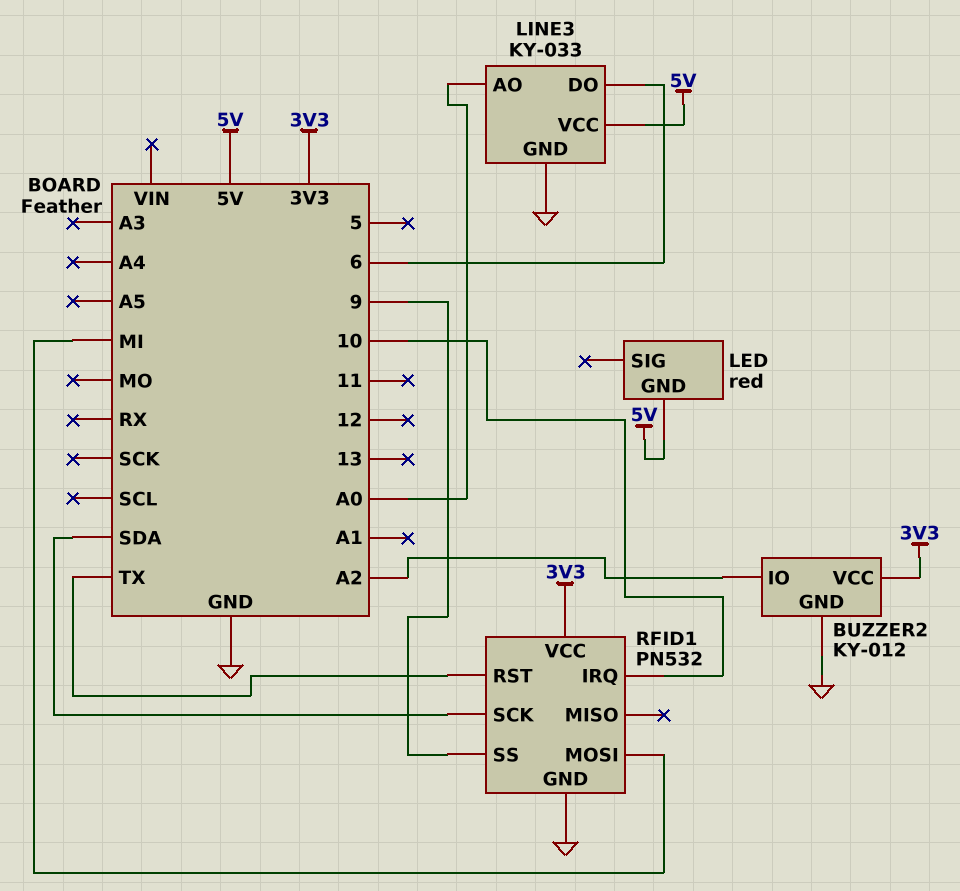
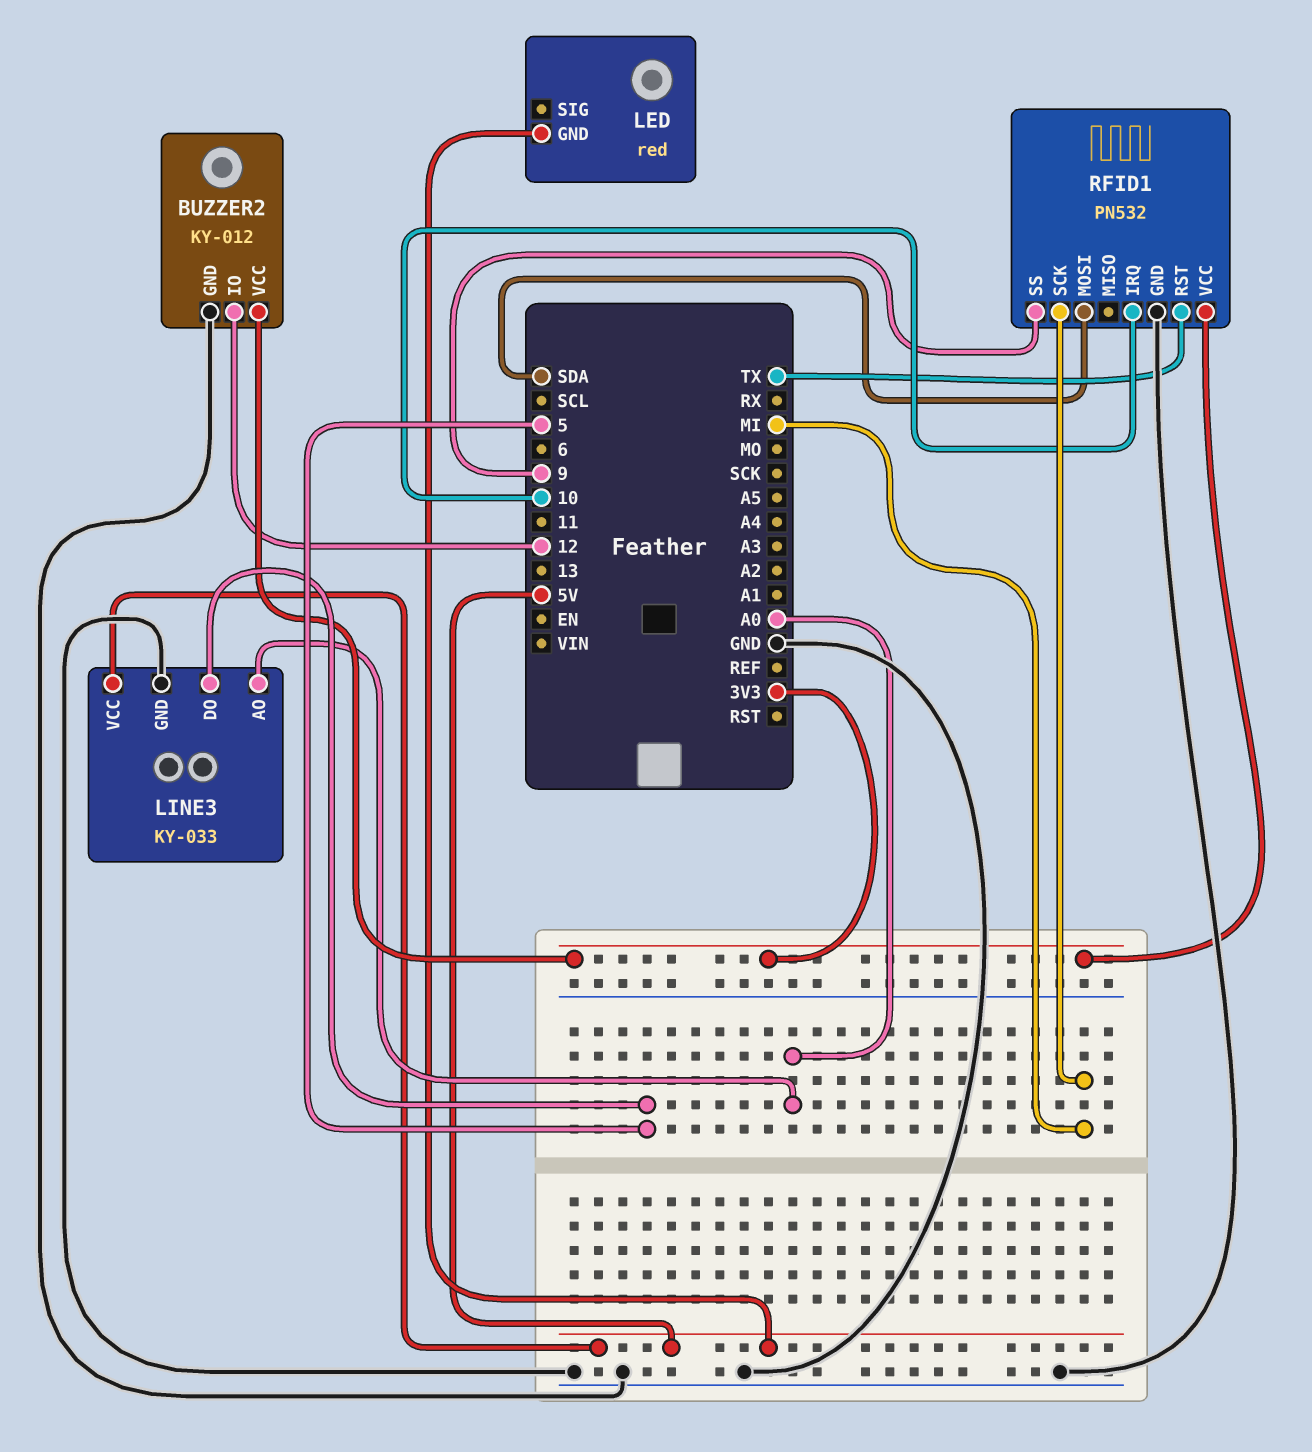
BUZZER2 pin IO: A2 -> 12
LINE3 pin DO: 6 -> 5
RFID1 pin MOSI: MI -> SDA
RFID1 pin SCK: SDA -> MI

